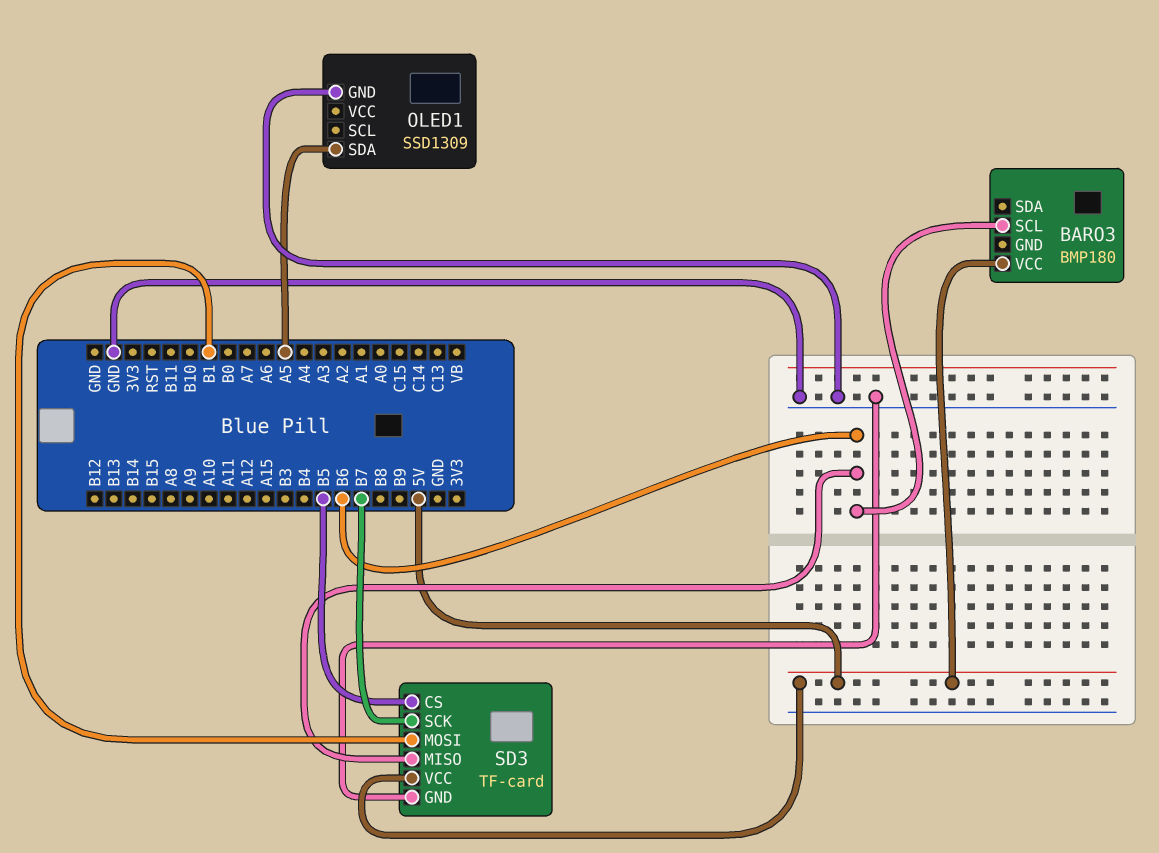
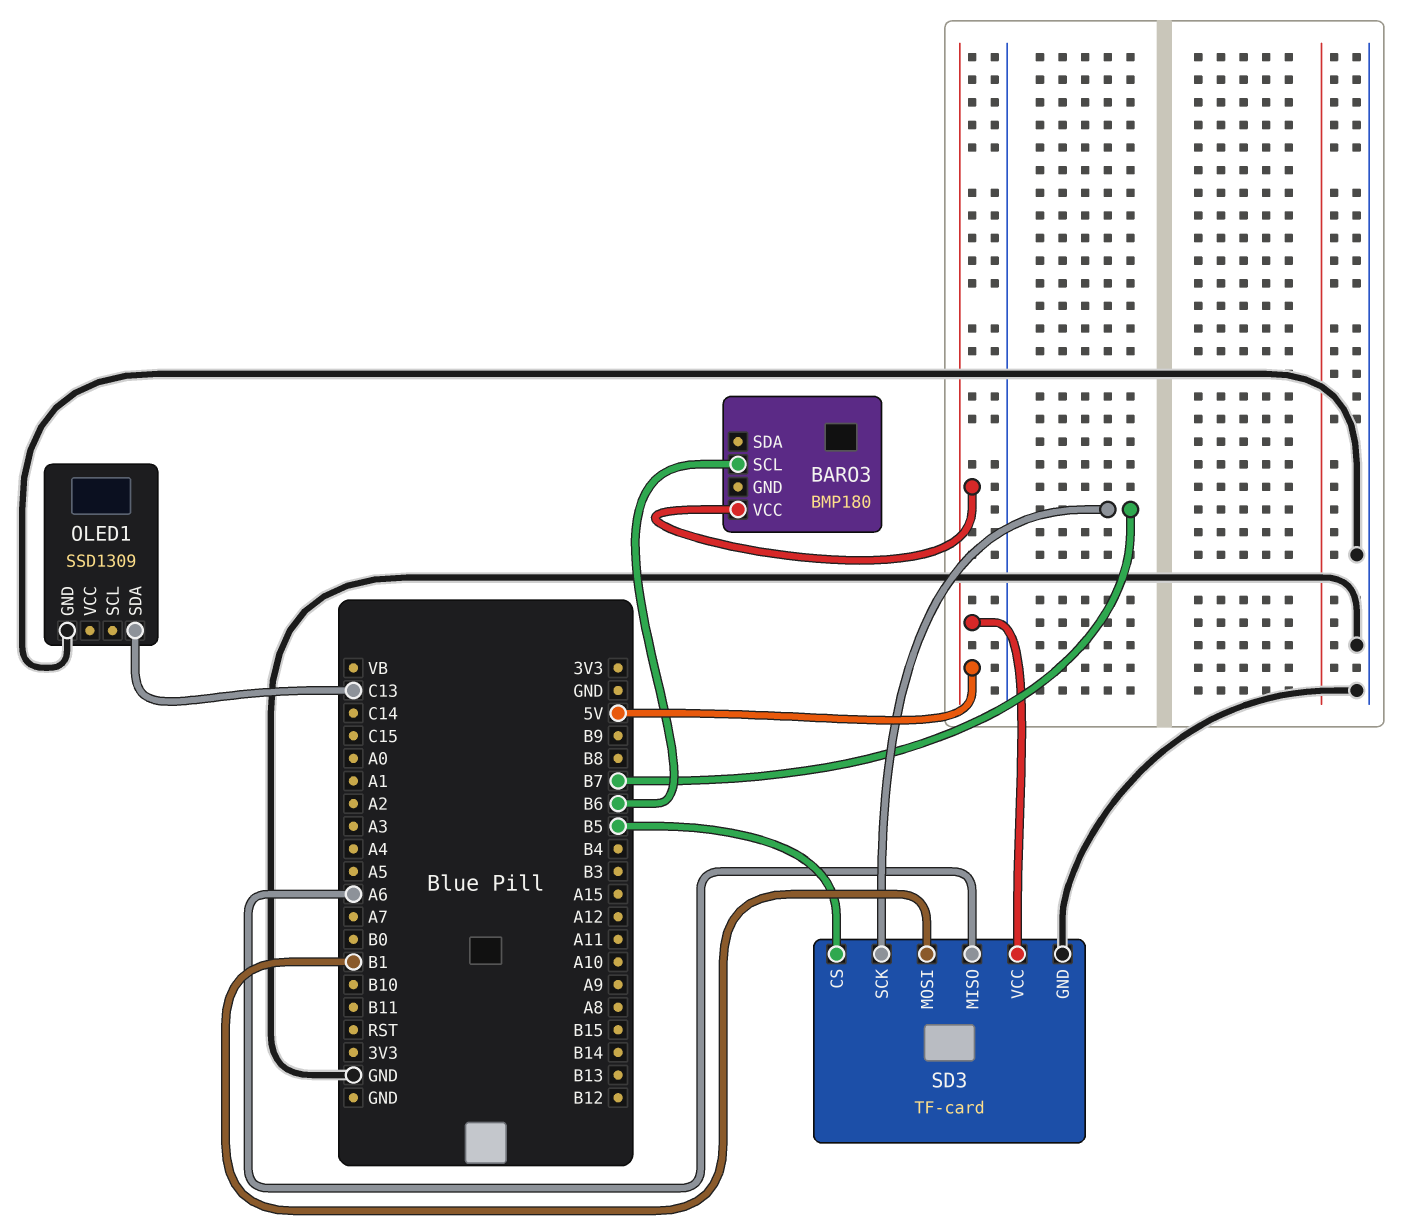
OLED1 pin SDA: A5 -> C13
SD3 pin MISO: B6 -> A6

